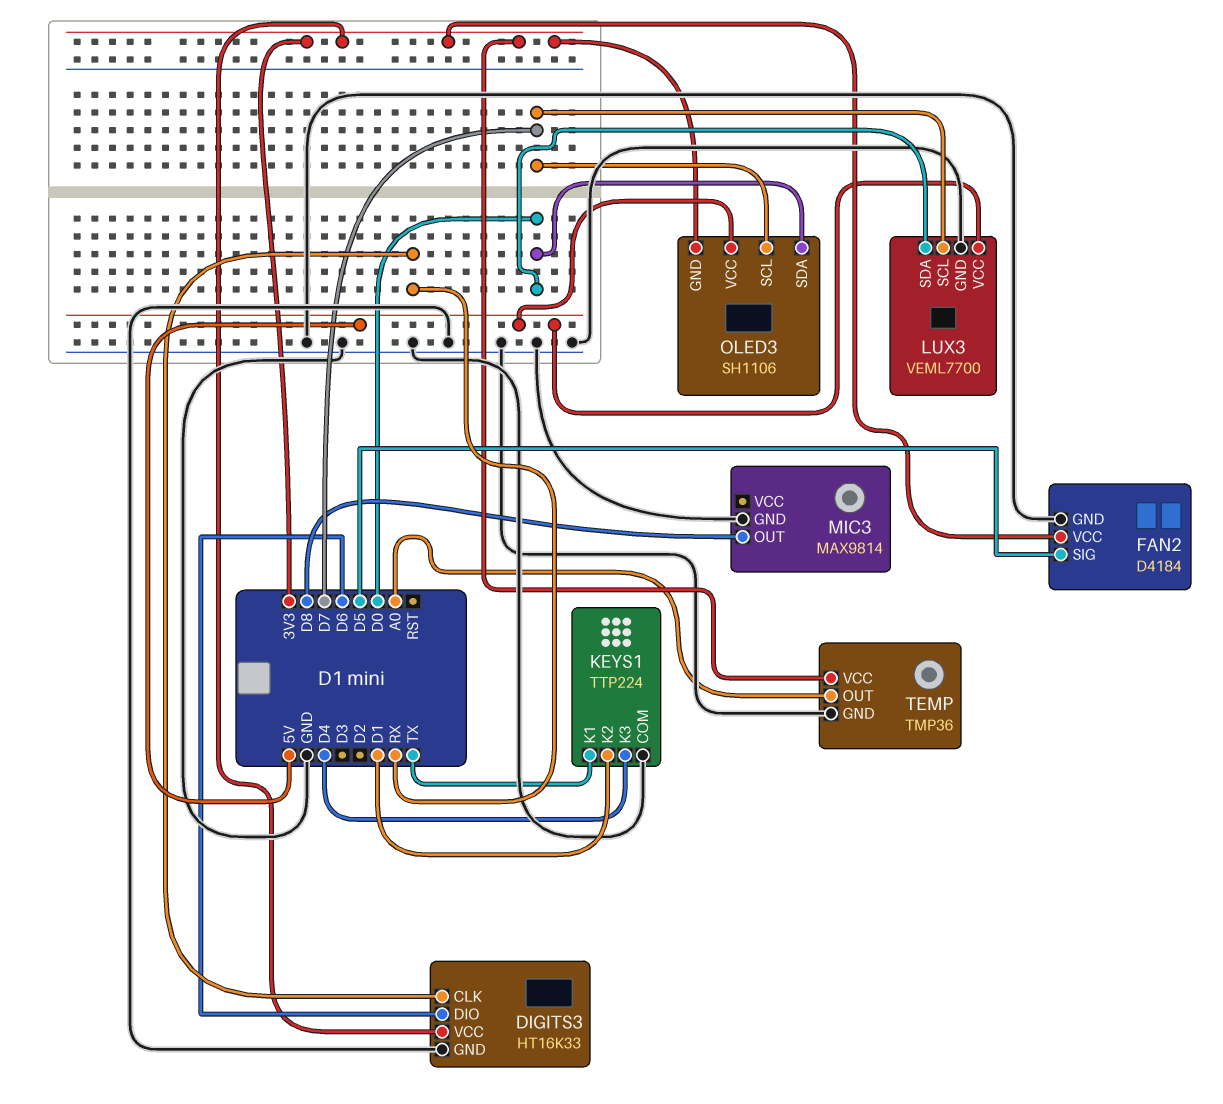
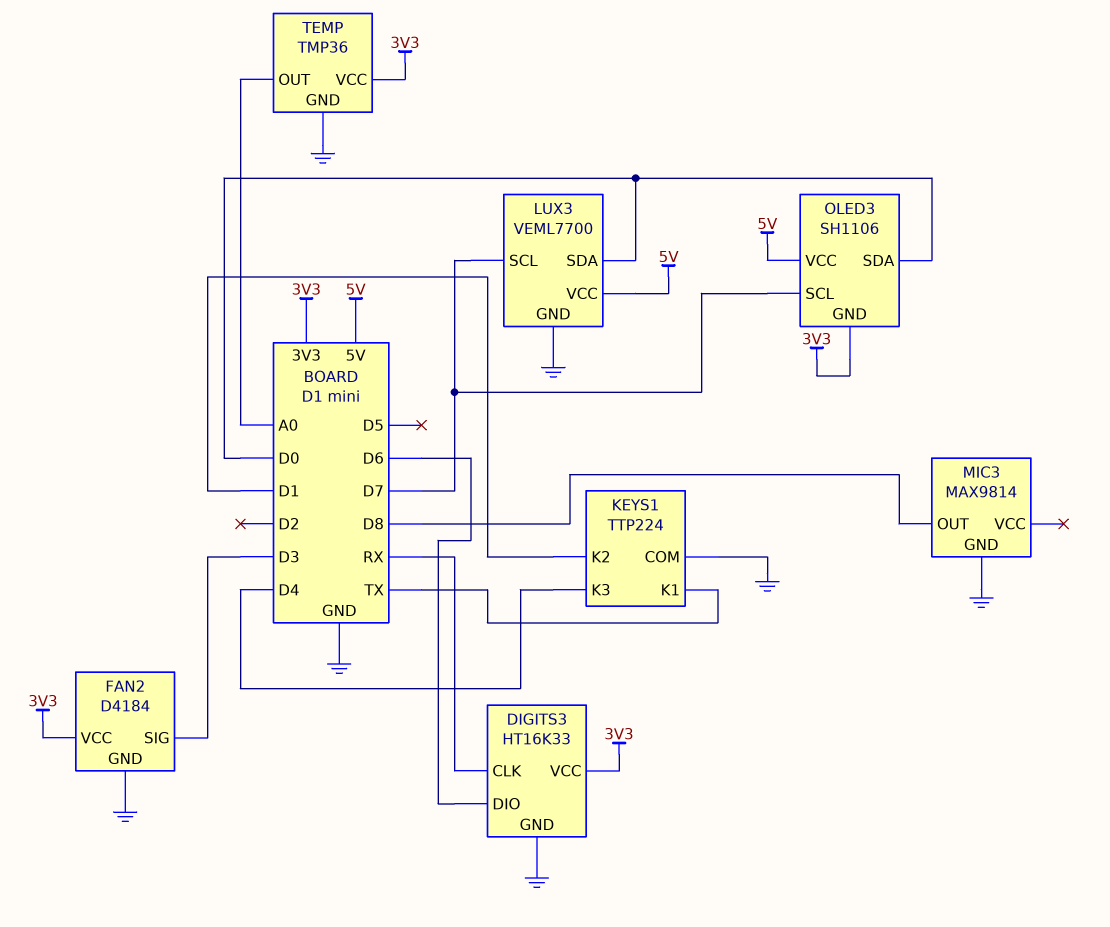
FAN2 pin SIG: D5 -> D3

